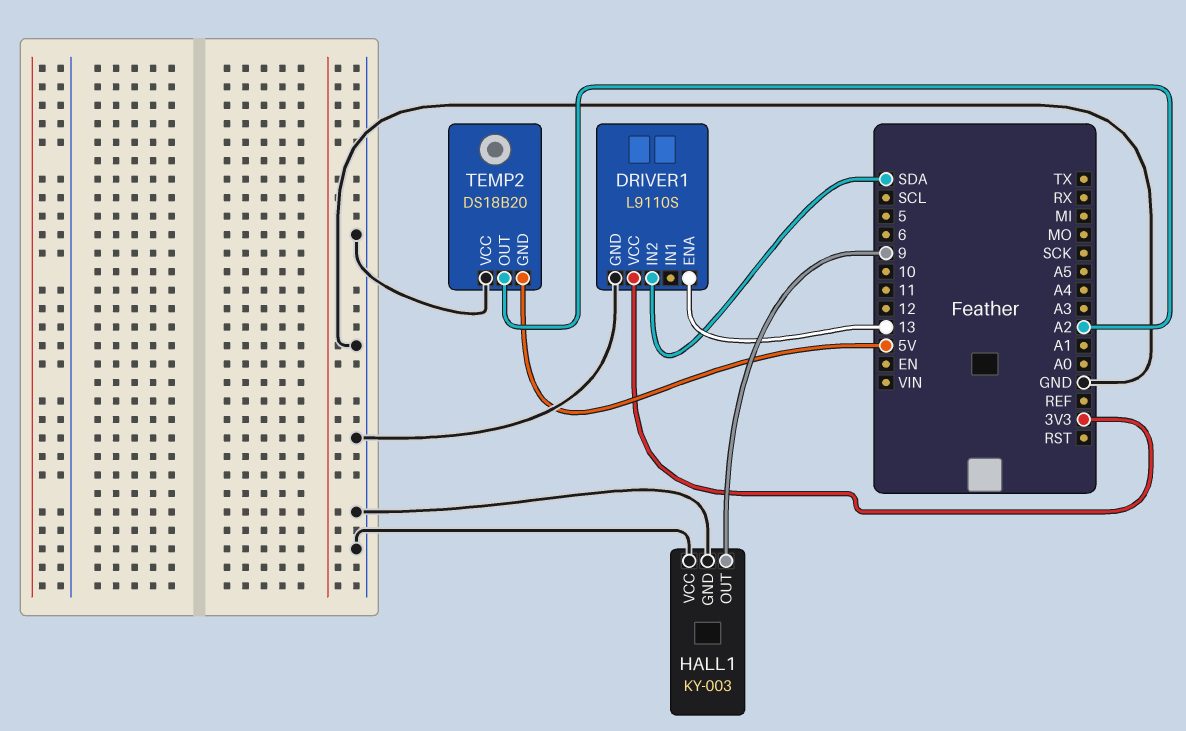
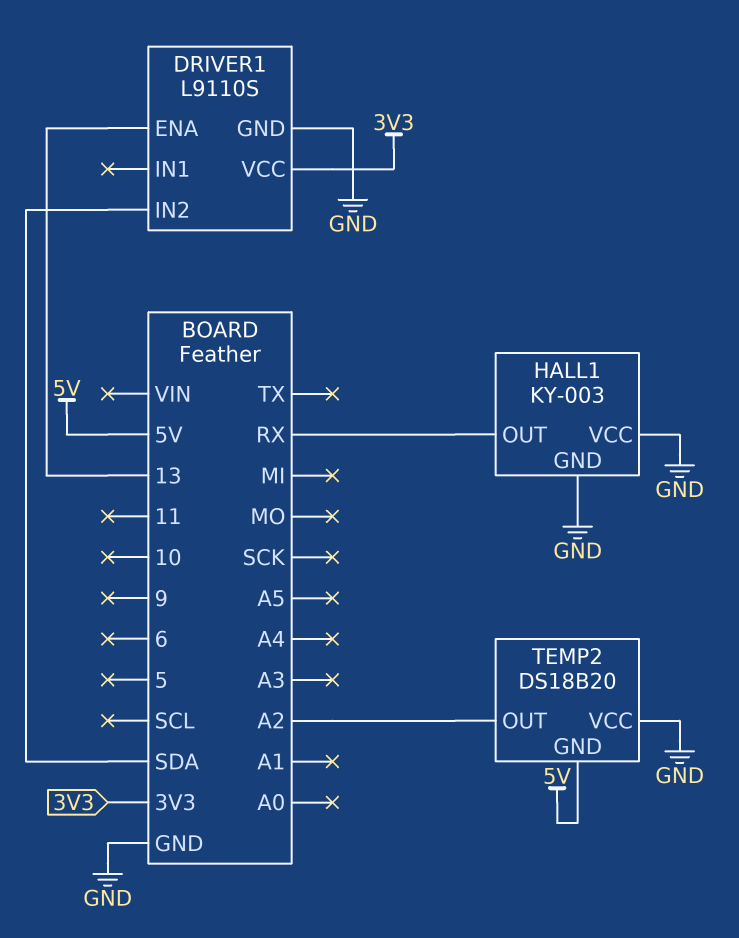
HALL1 pin OUT: 9 -> RX

